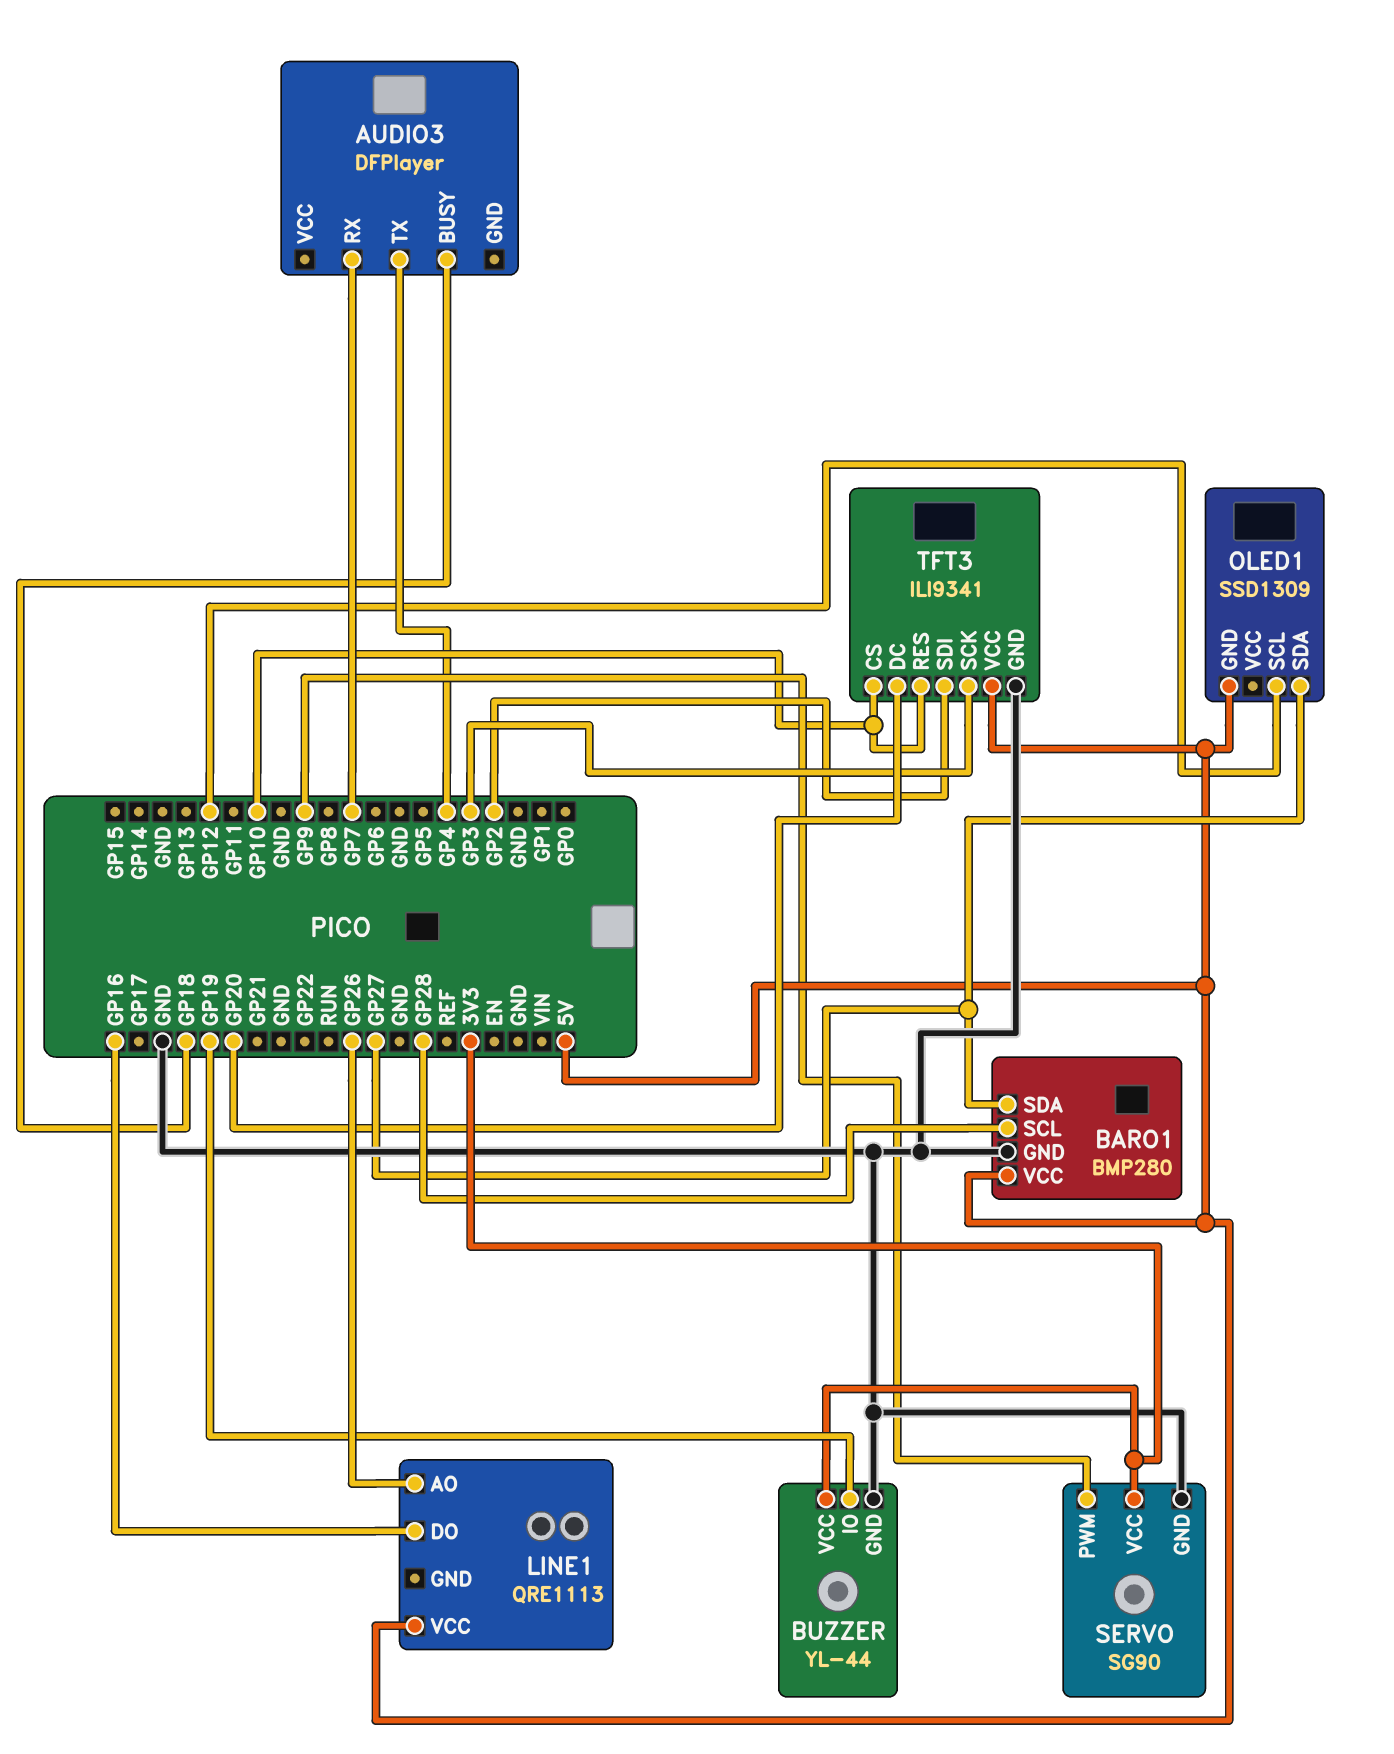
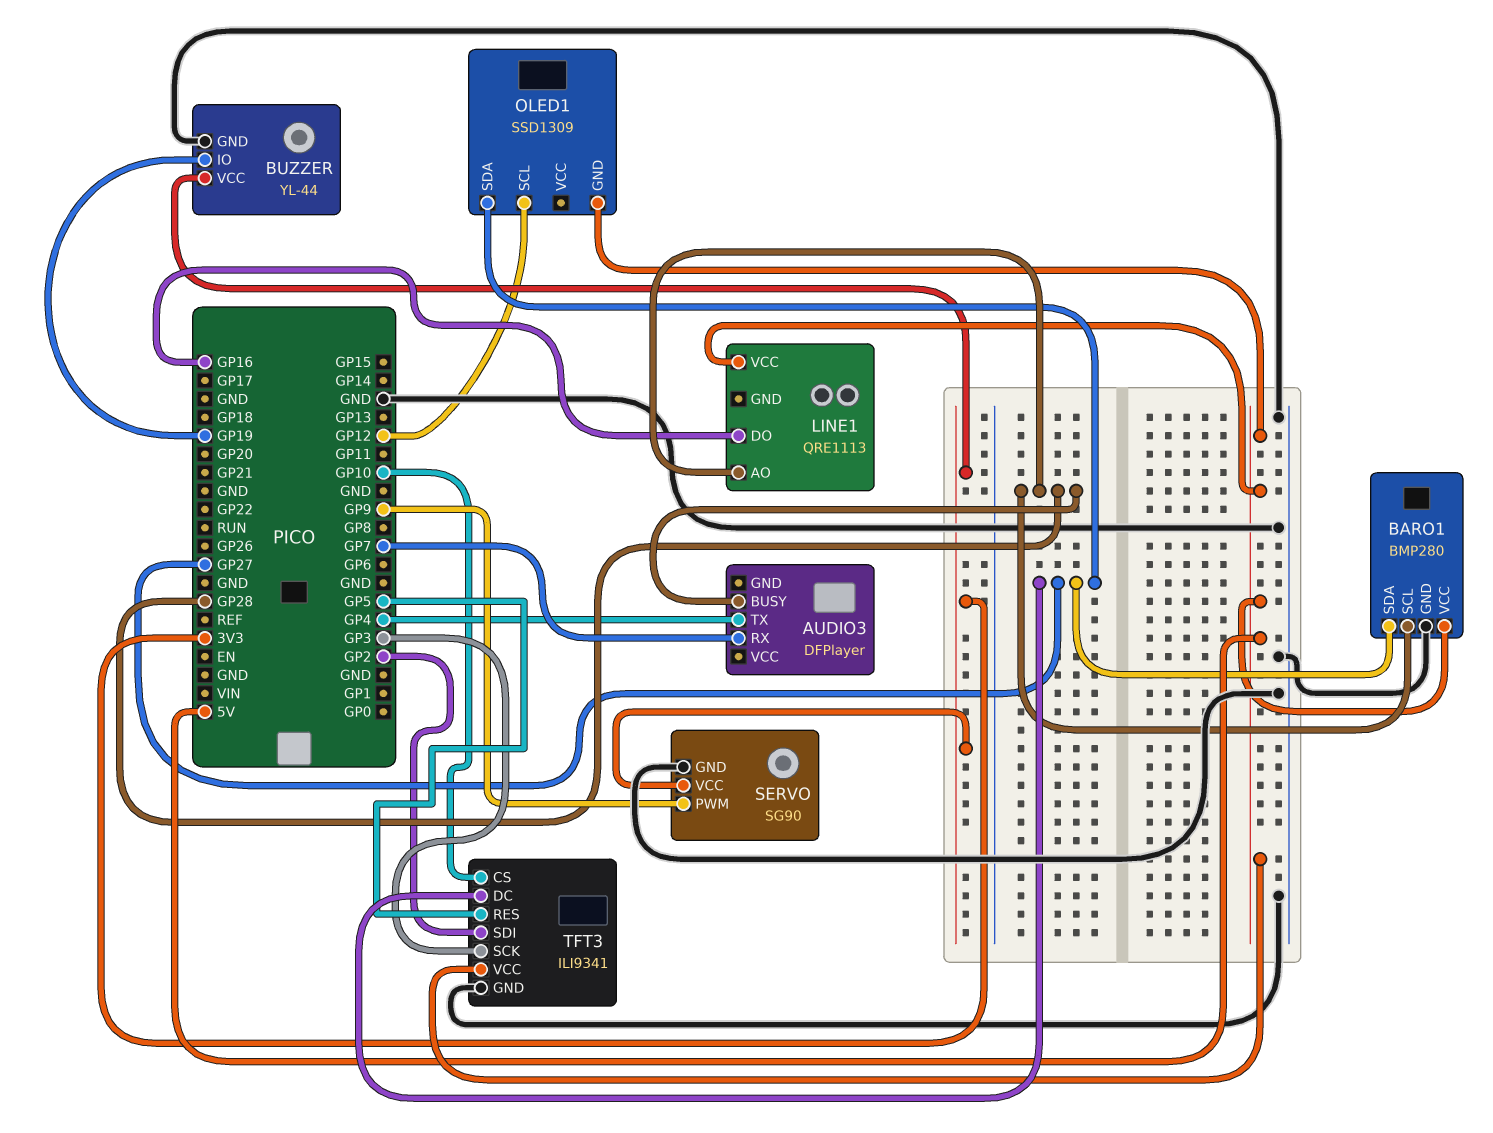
AUDIO3 pin BUSY: GP18 -> GP28
LINE1 pin AO: GP26 -> GP28
TFT3 pin DC: GP20 -> GP27
TFT3 pin RES: GP10 -> GP5

